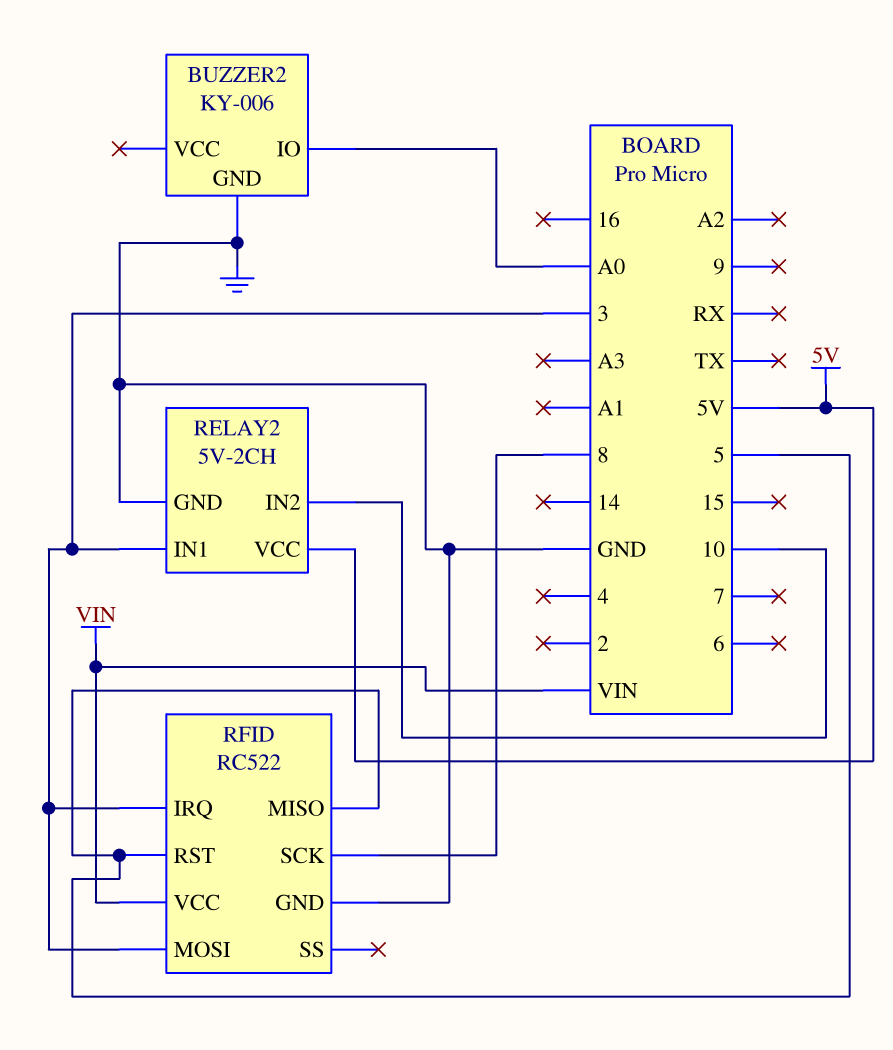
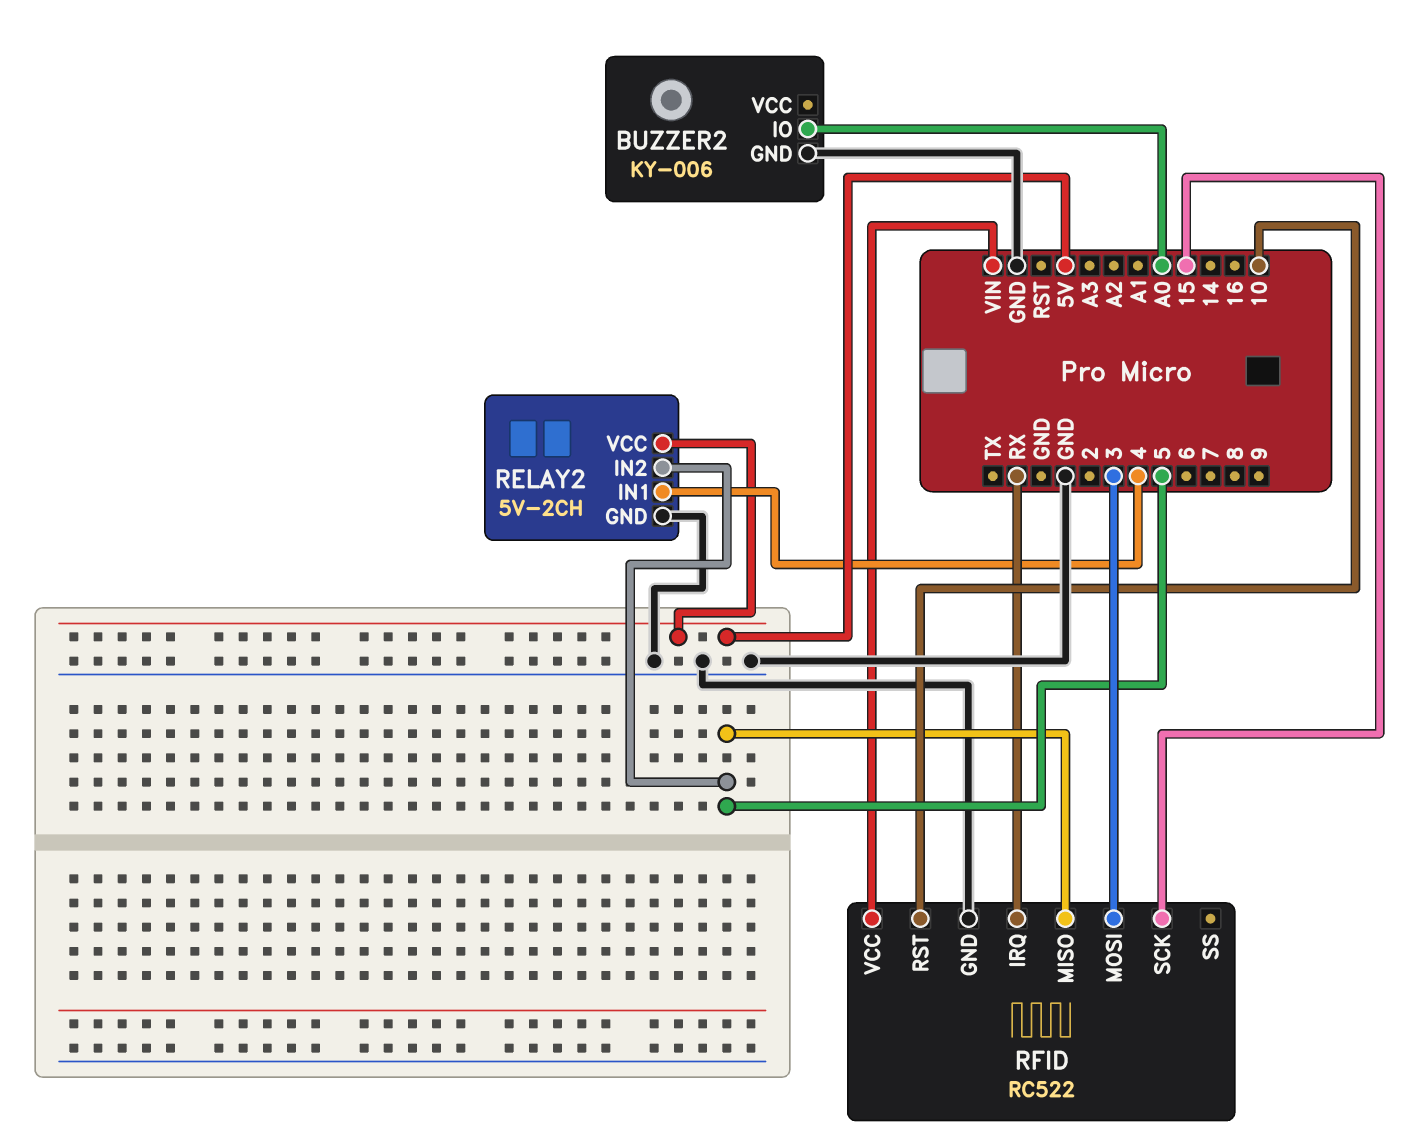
RELAY2 pin IN1: 3 -> 4
RELAY2 pin IN2: 10 -> 5
RFID pin IRQ: 3 -> RX
RFID pin RST: 5 -> 10
RFID pin SCK: 8 -> 15

